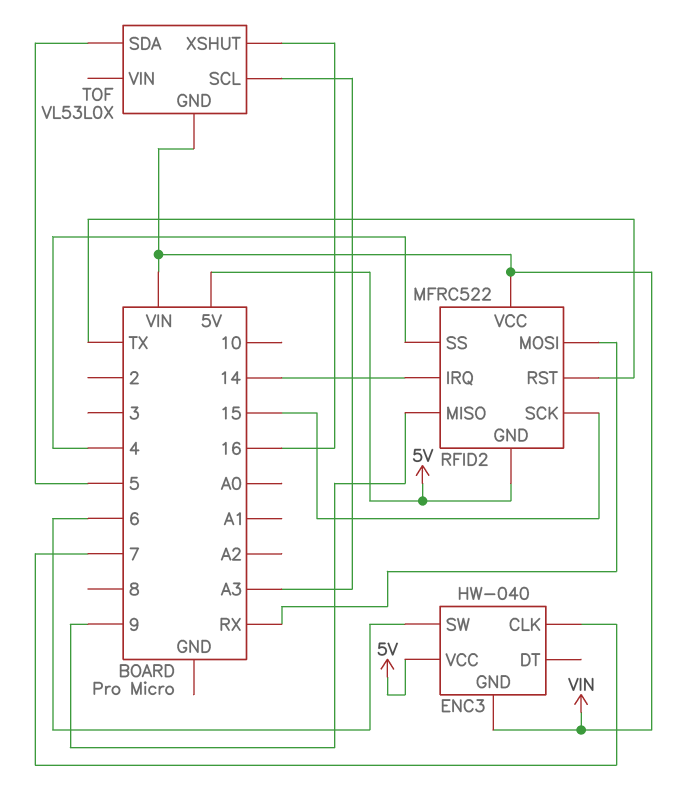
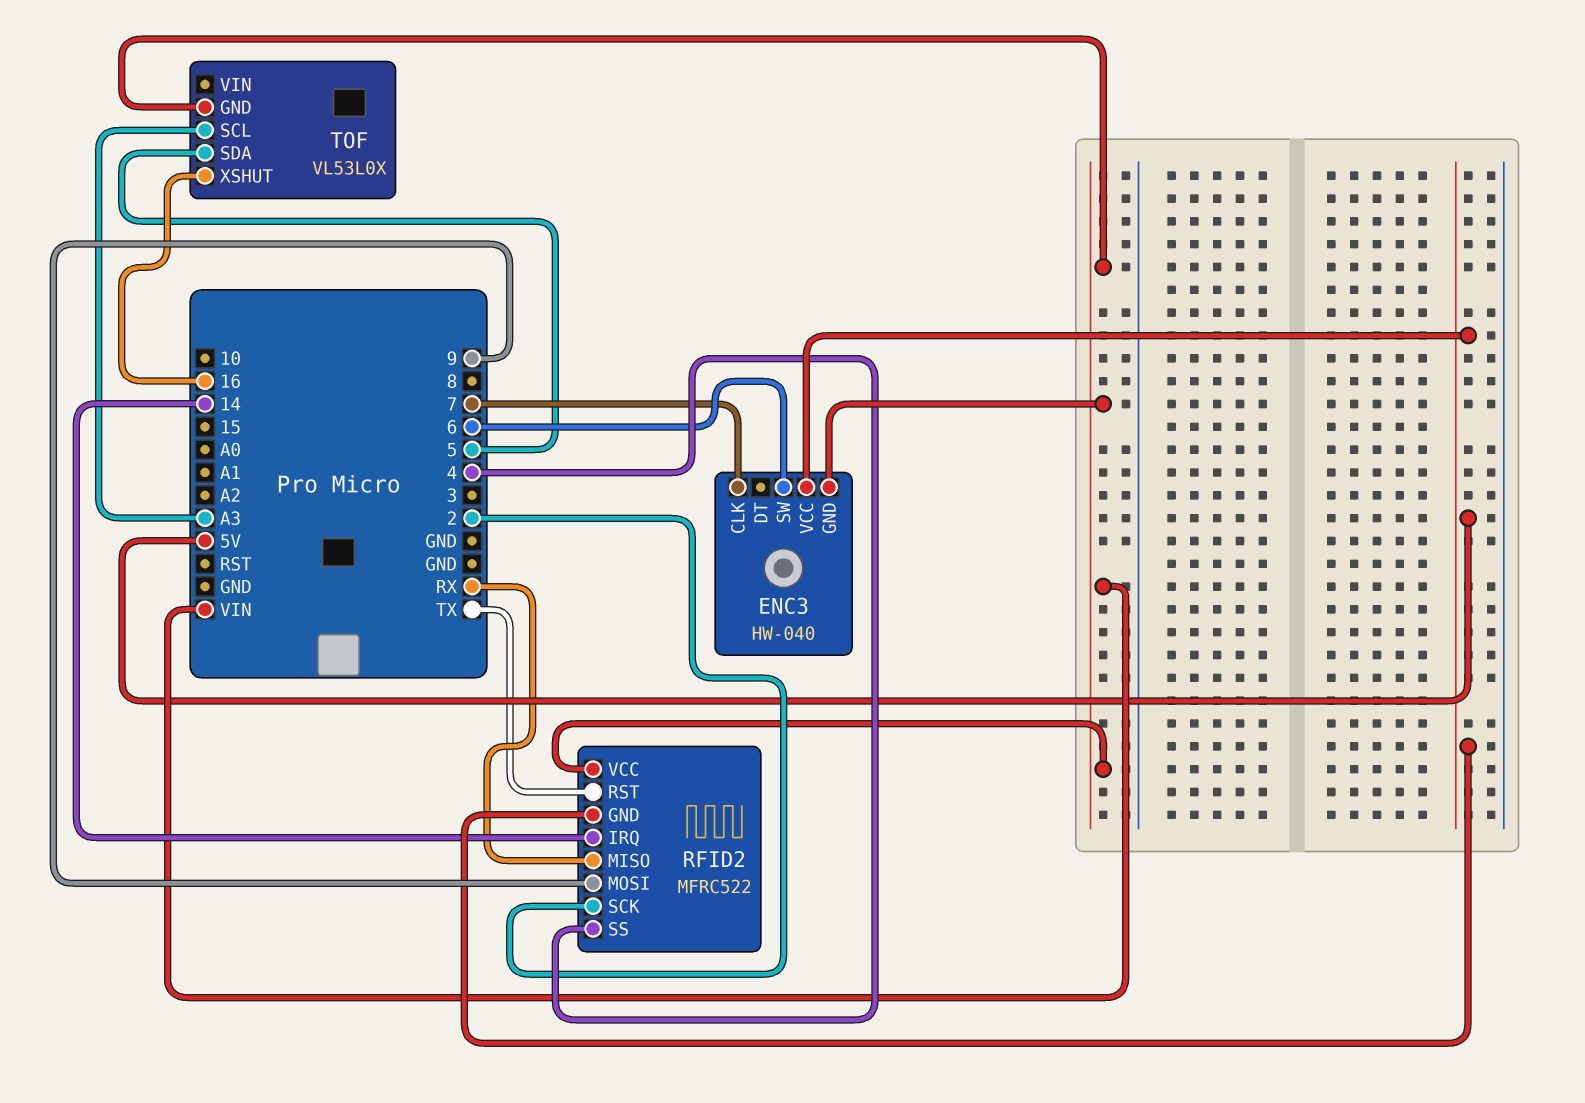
RFID2 pin MISO: 9 -> RX
RFID2 pin MOSI: RX -> 9
RFID2 pin SCK: 15 -> 2

